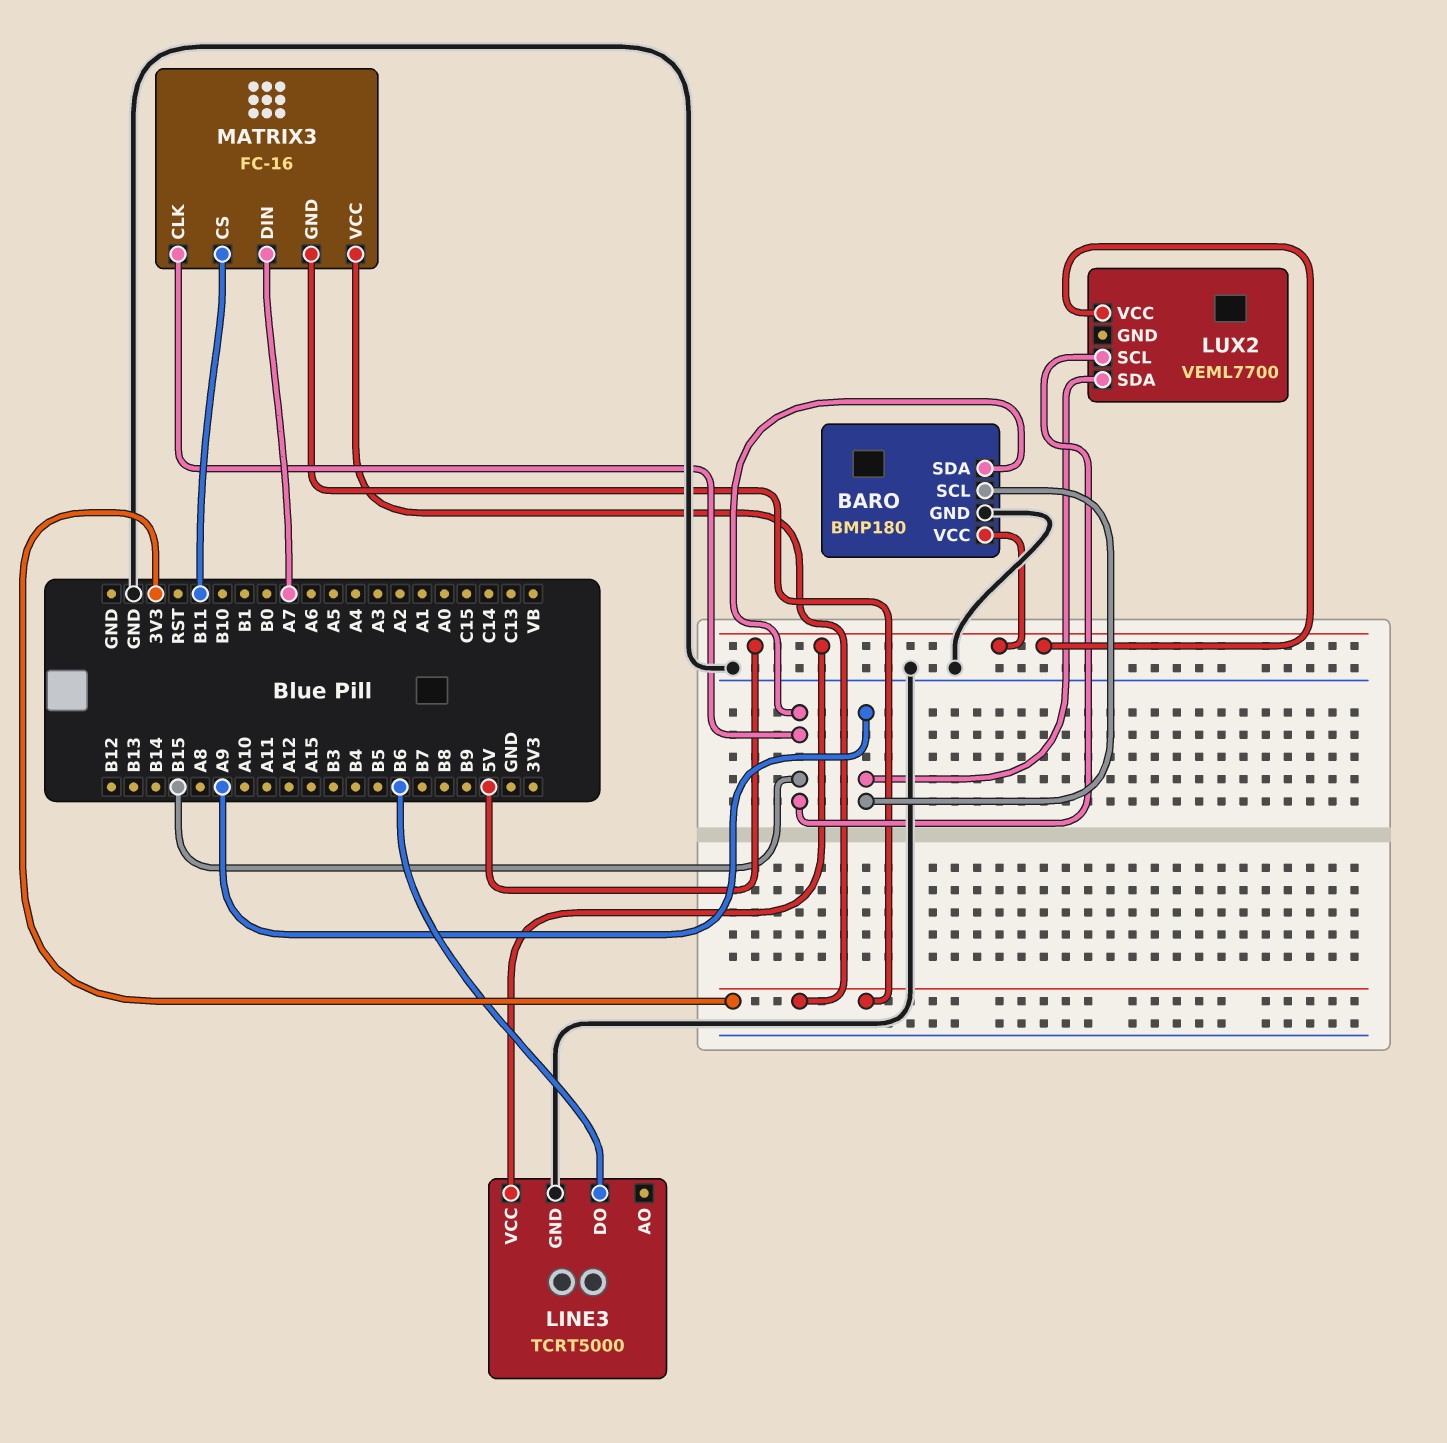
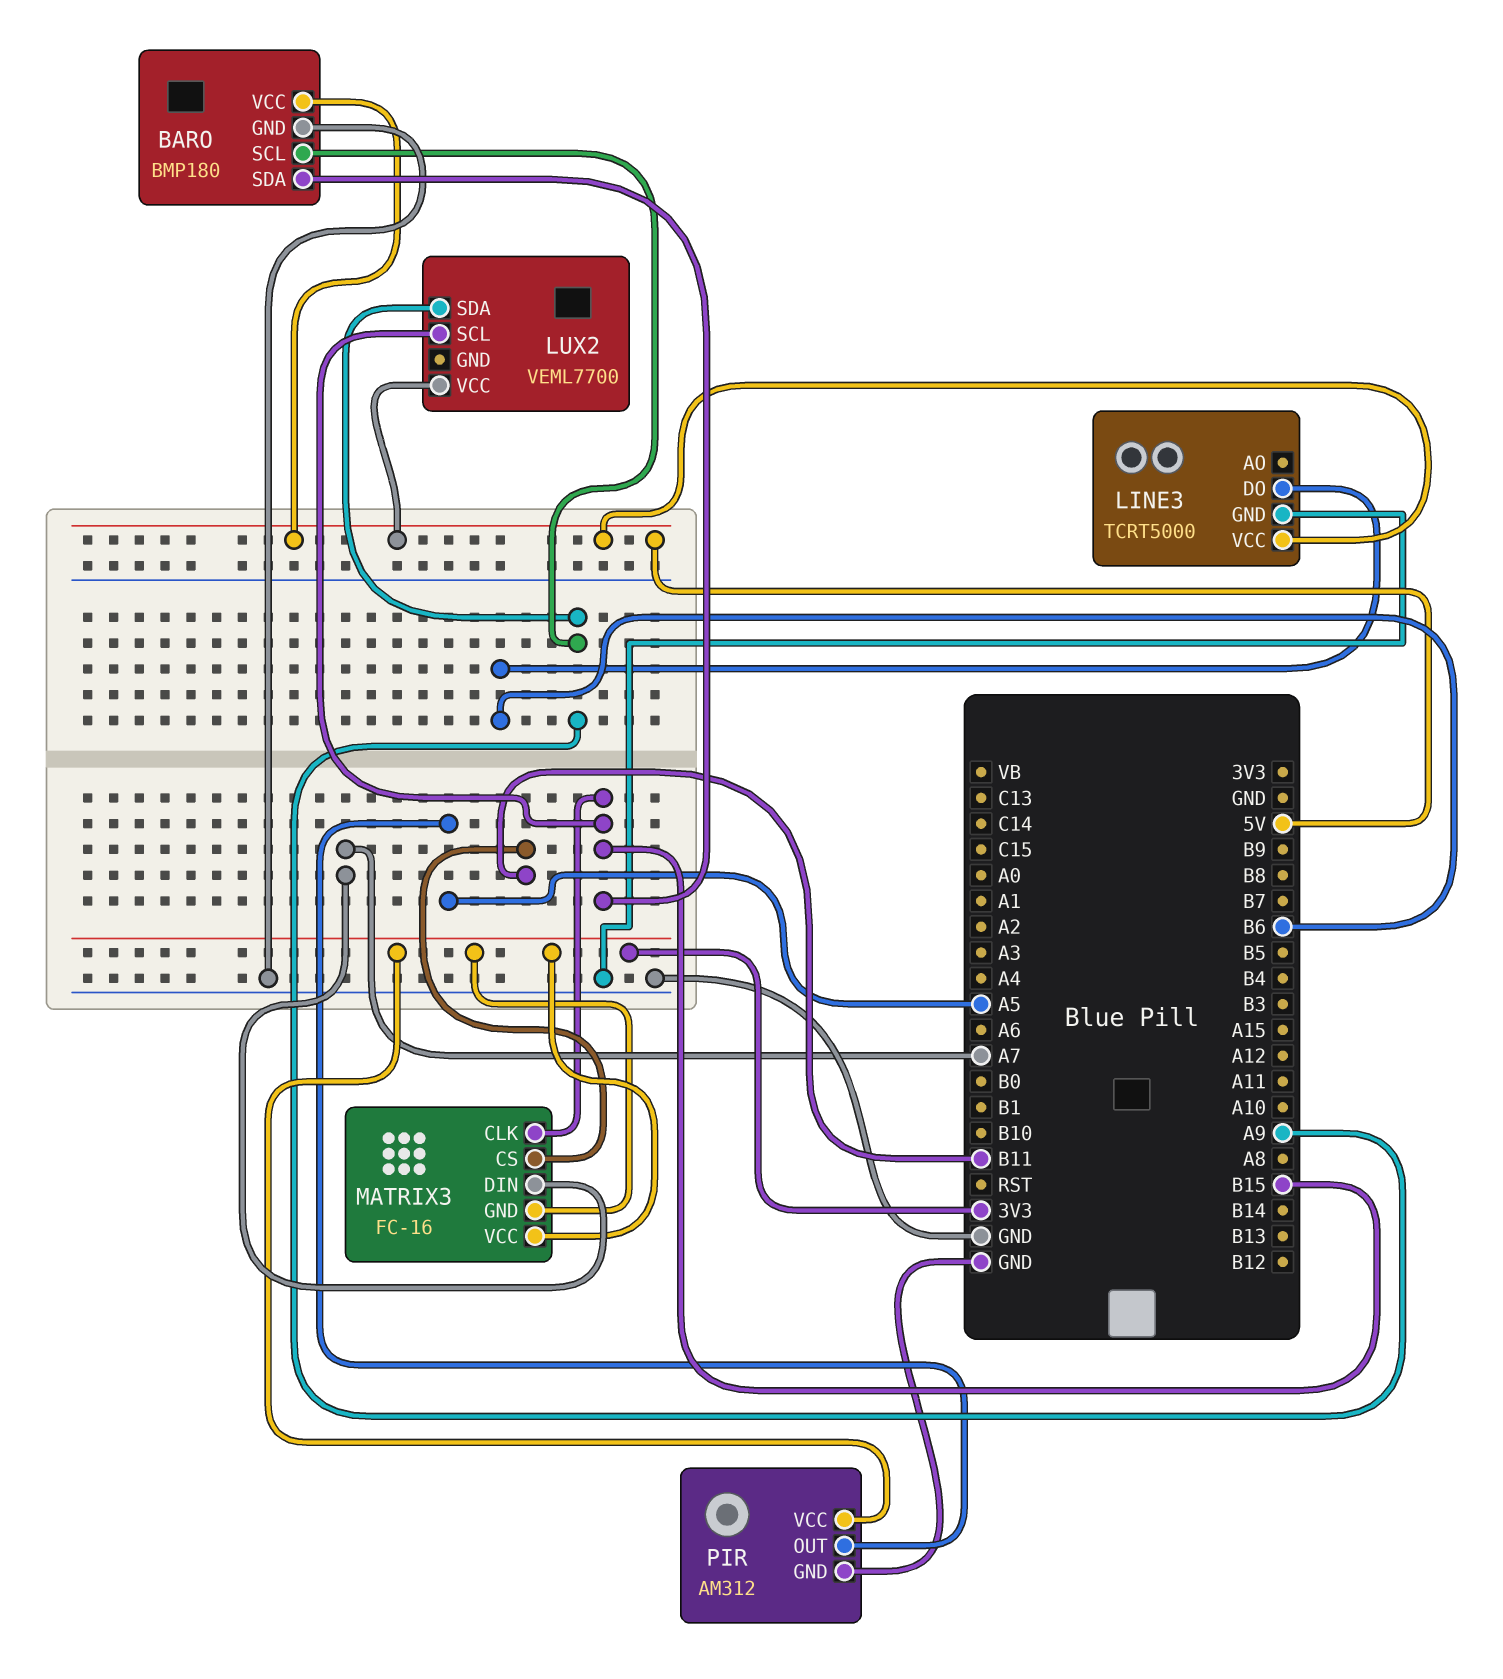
PIR: none -> AM312
PIR pin GND: none -> GND
PIR pin OUT: none -> A5
PIR pin VCC: none -> 3V3

